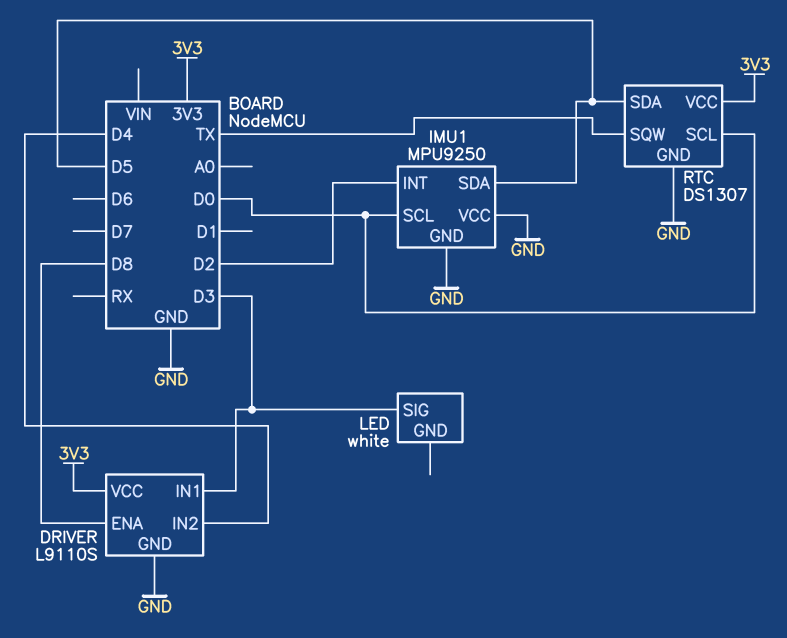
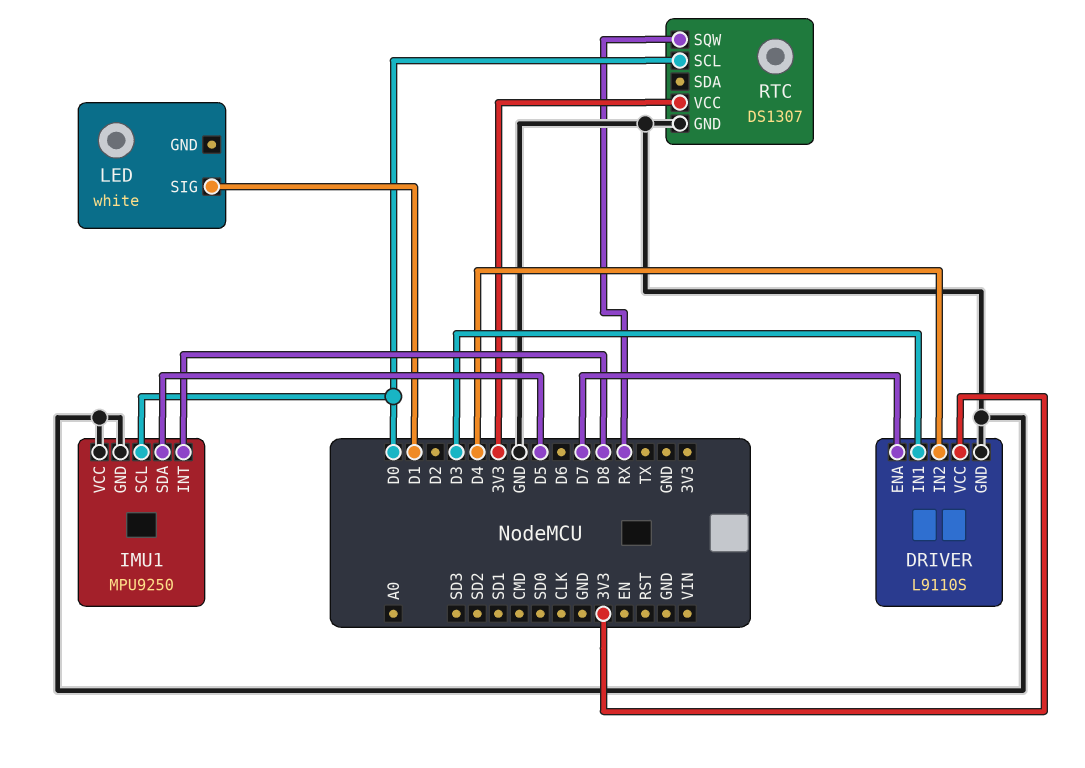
DRIVER pin ENA: D8 -> D7
IMU1 pin INT: D2 -> D8
LED pin SIG: D3 -> D1
RTC pin SDA: D5 -> none
RTC pin SQW: TX -> RX

